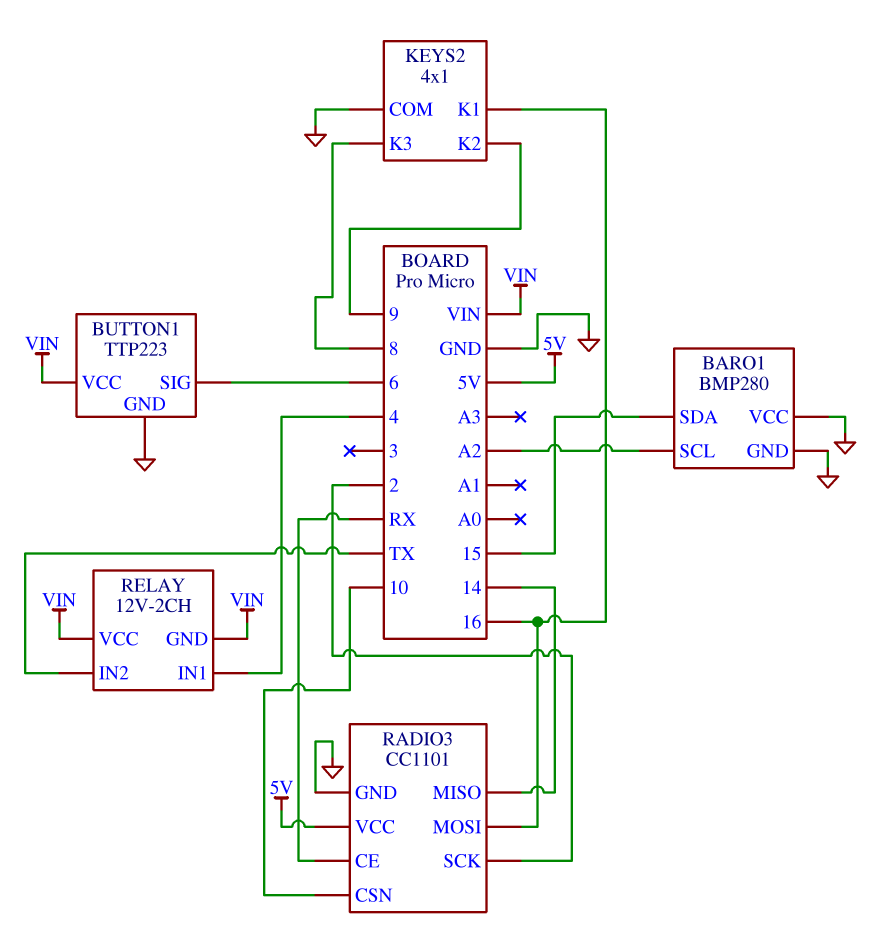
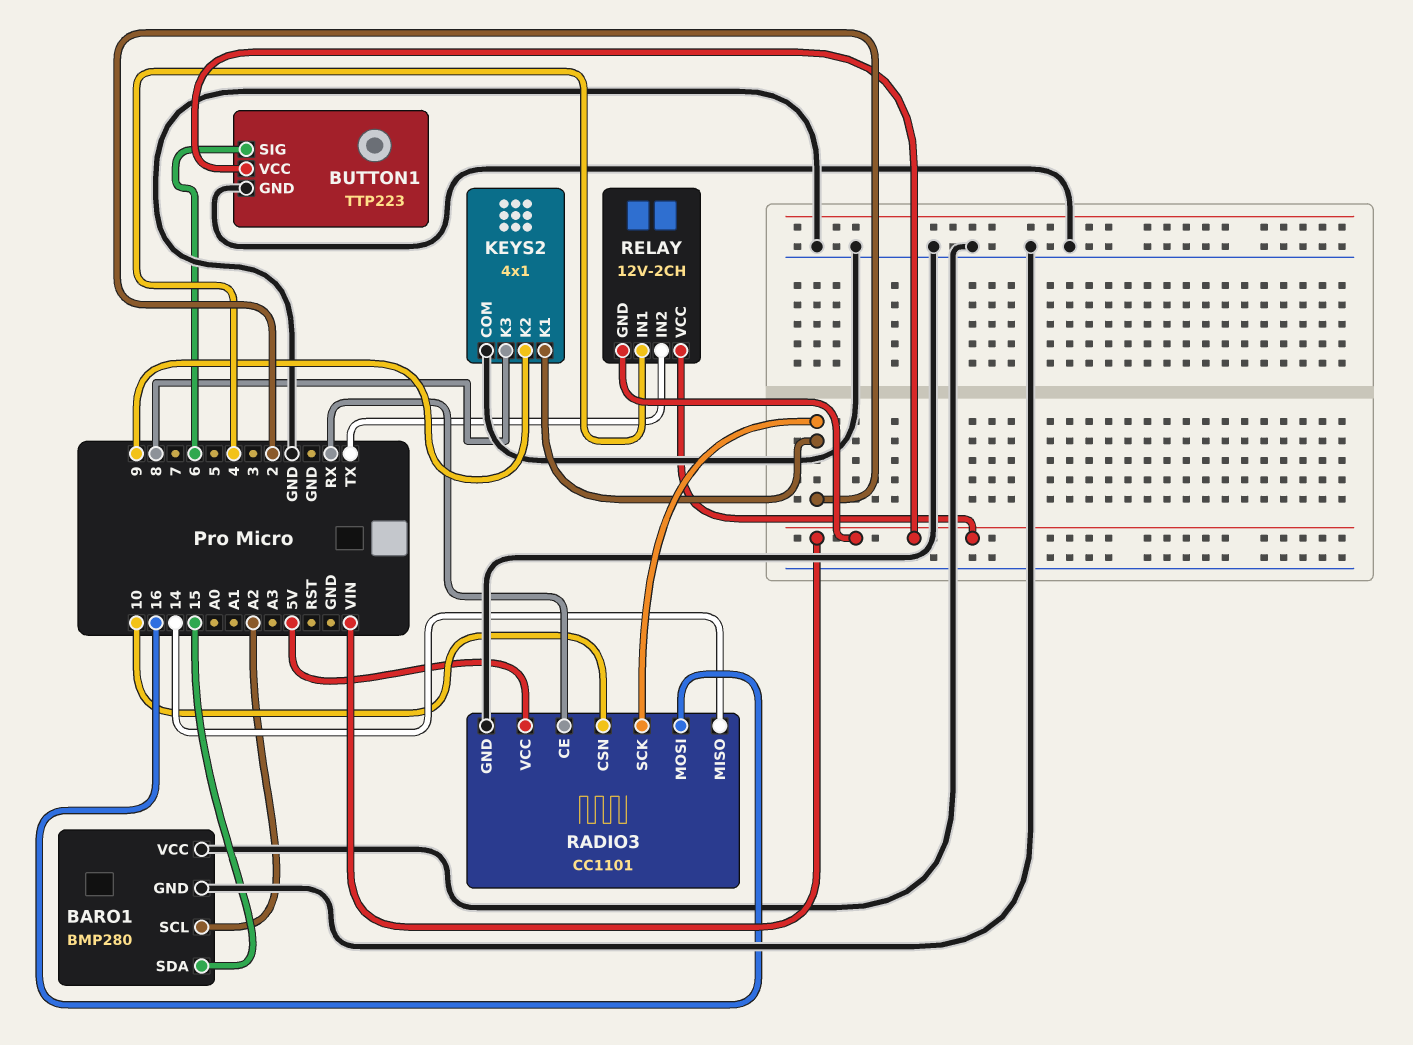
KEYS2 pin K1: 16 -> 2

